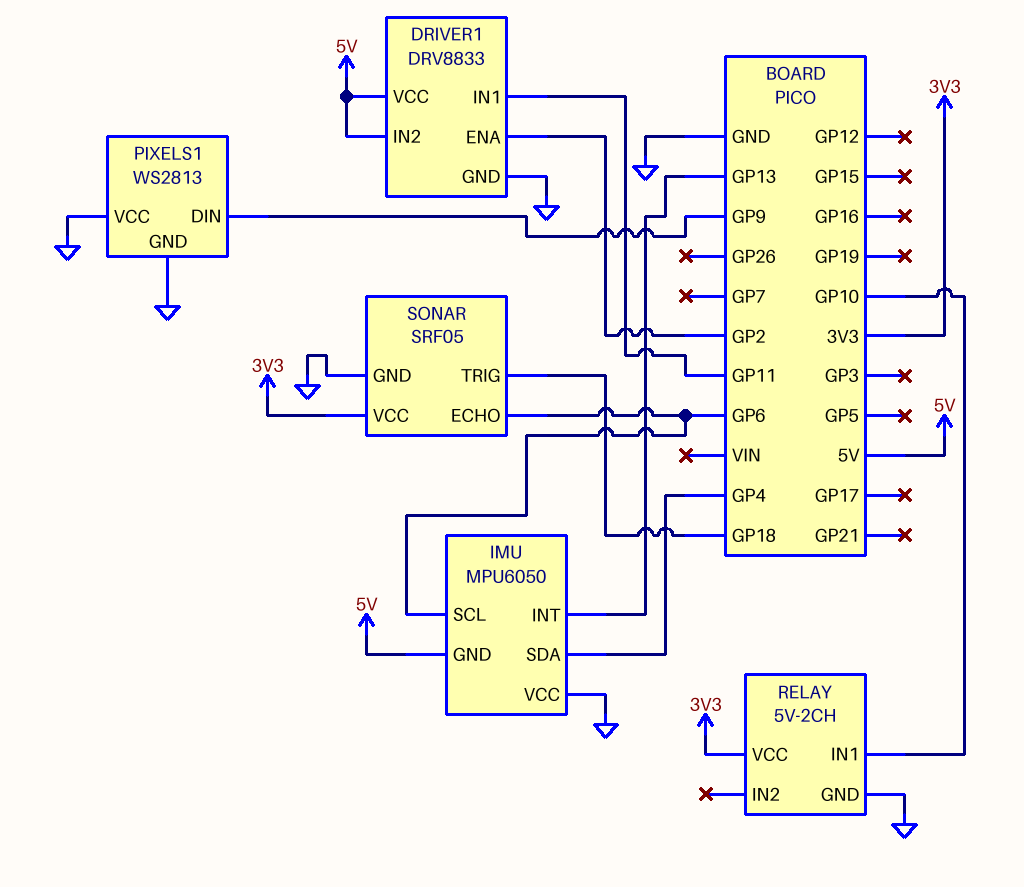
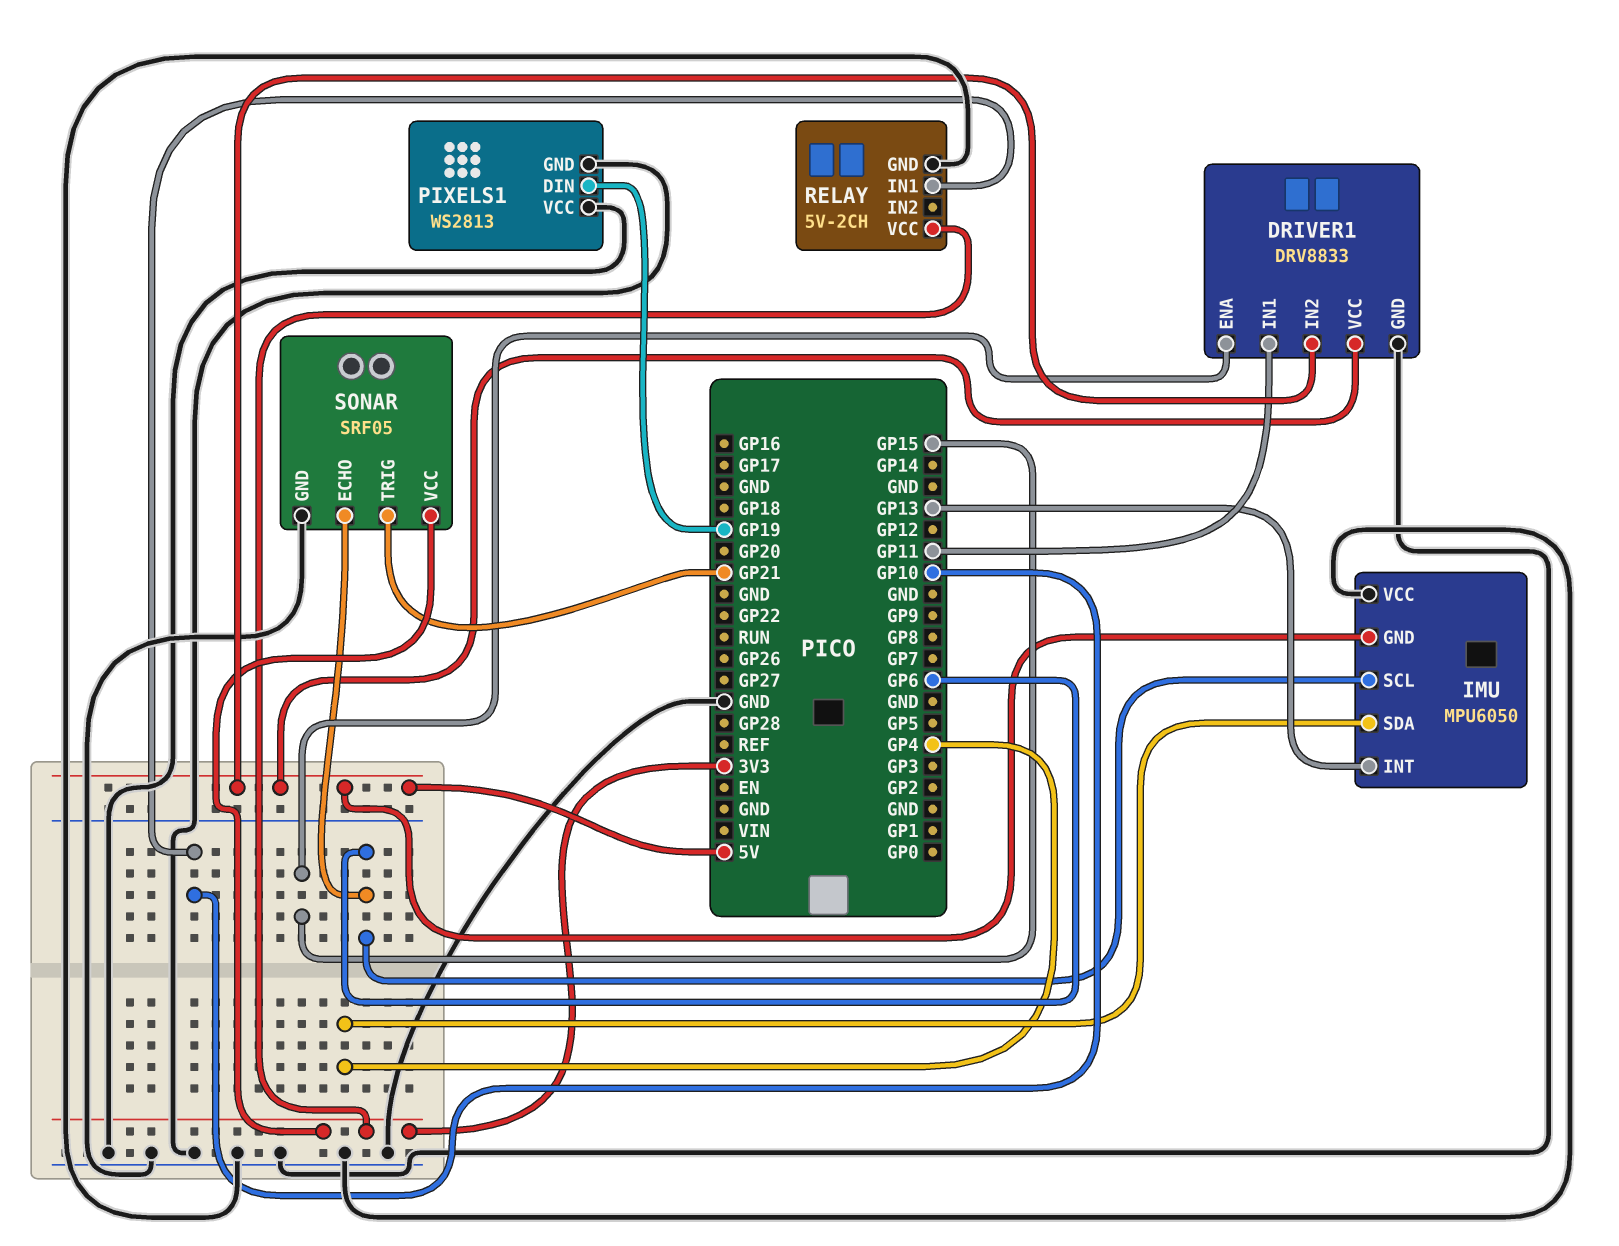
DRIVER1 pin ENA: GP2 -> GP15
PIXELS1 pin DIN: GP9 -> GP19
SONAR pin TRIG: GP18 -> GP21

